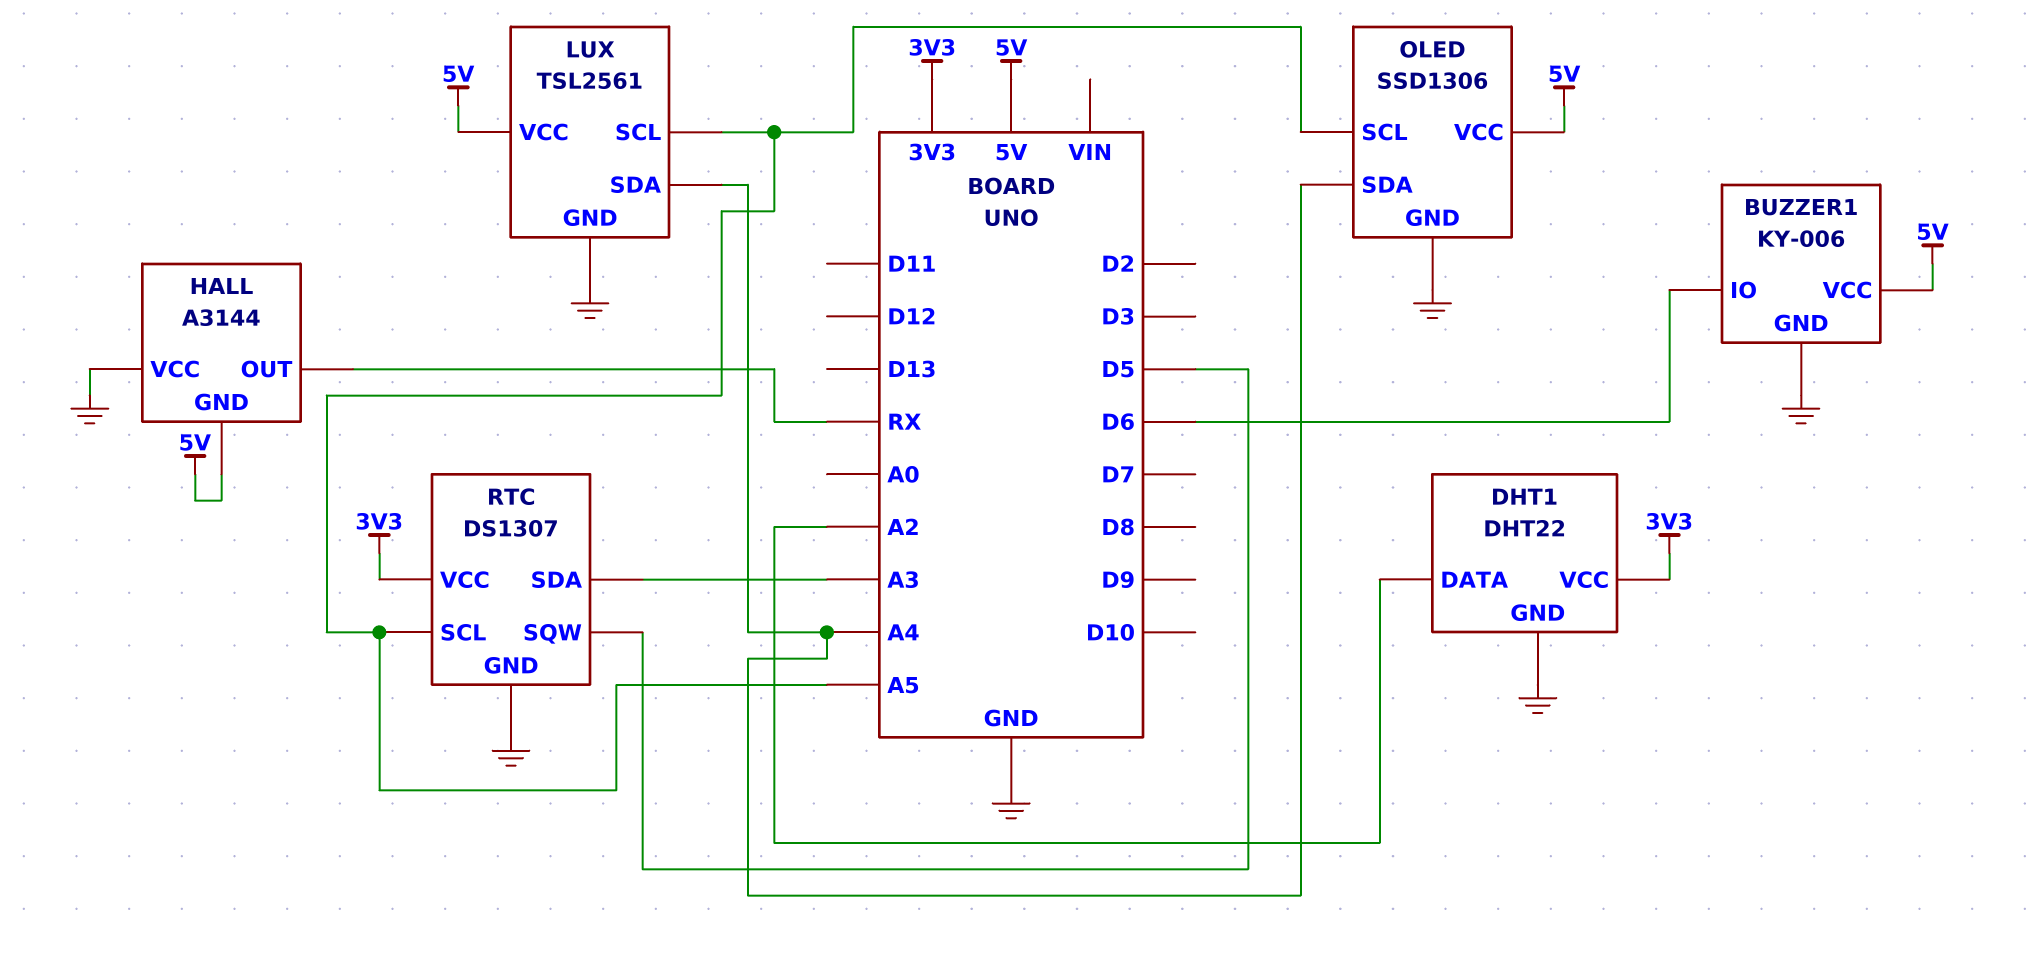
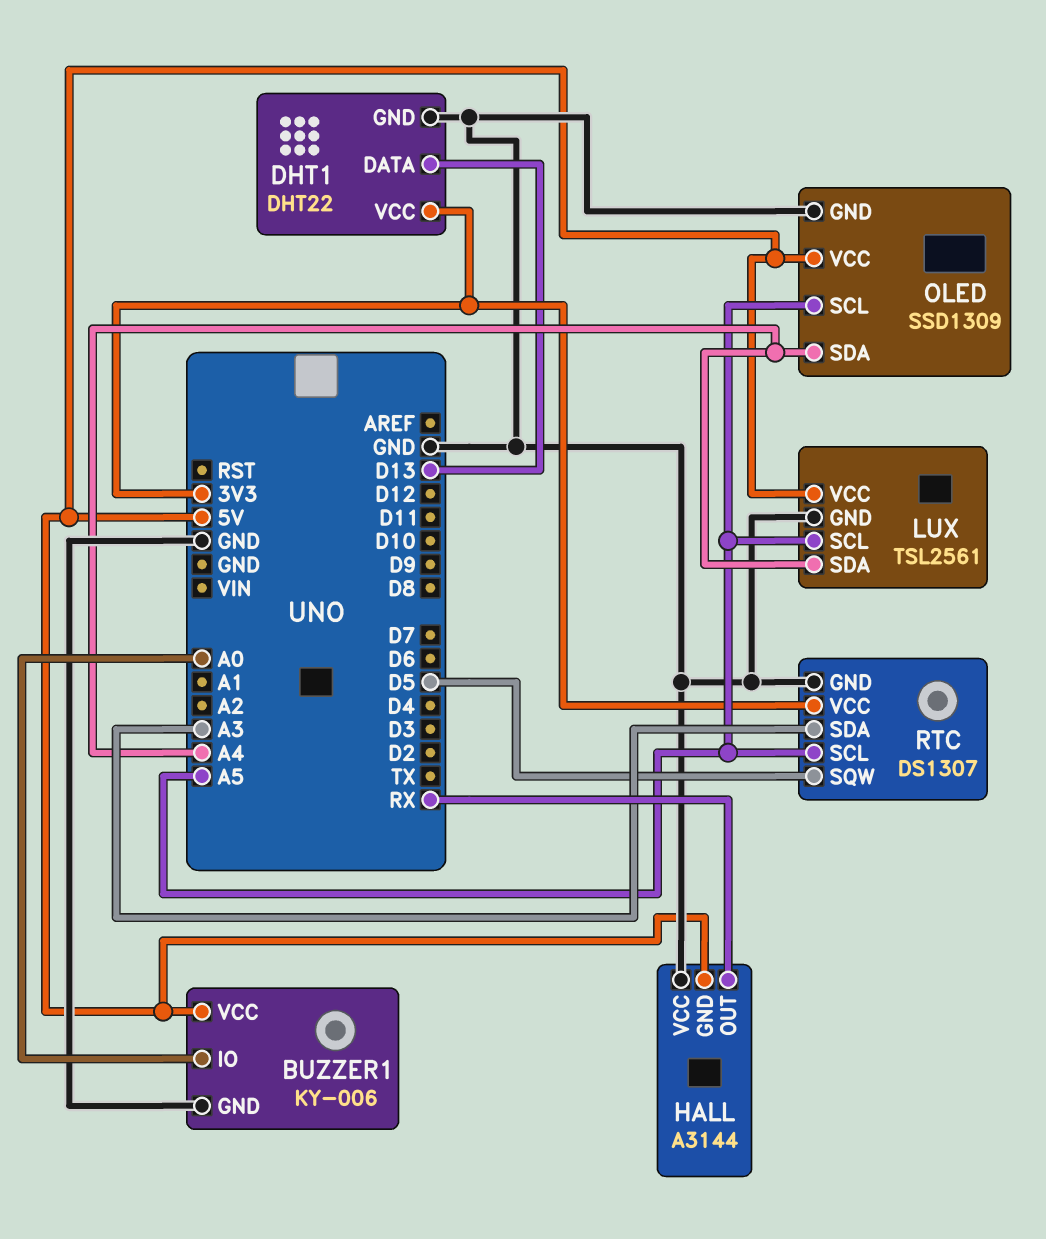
BUZZER1 pin IO: D6 -> A0
DHT1 pin DATA: A2 -> D13
OLED: SSD1306 -> SSD1309

